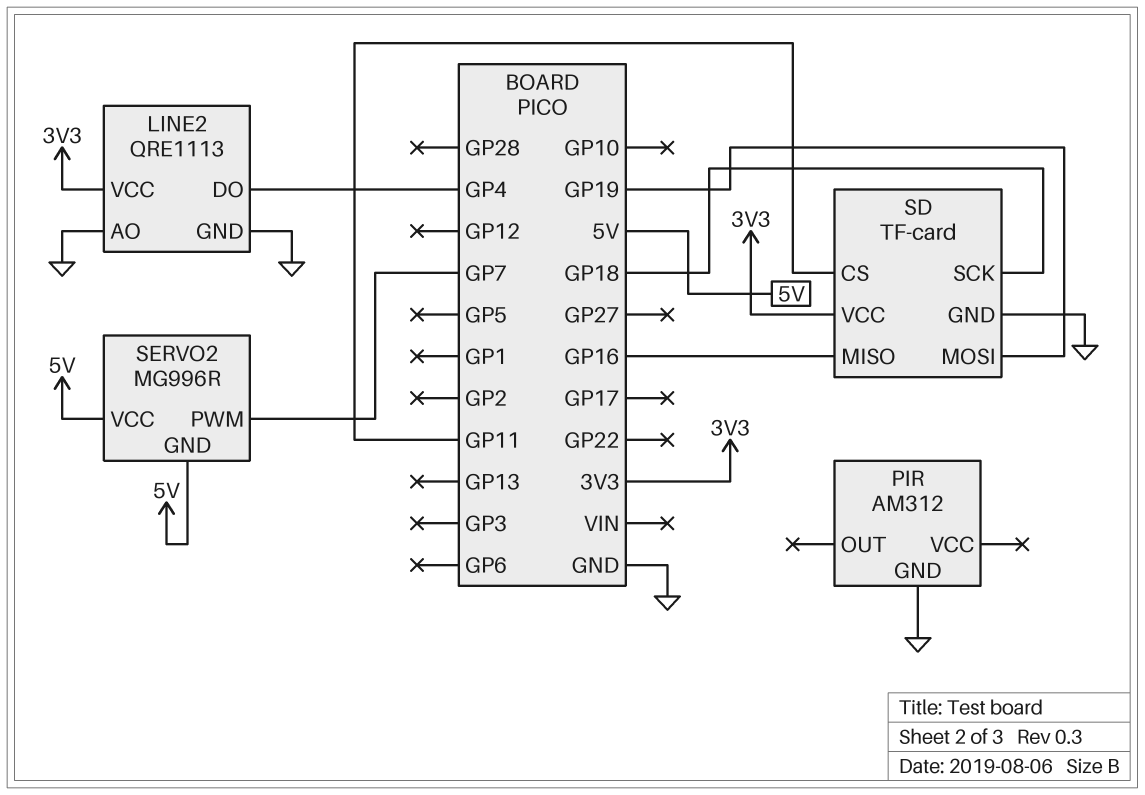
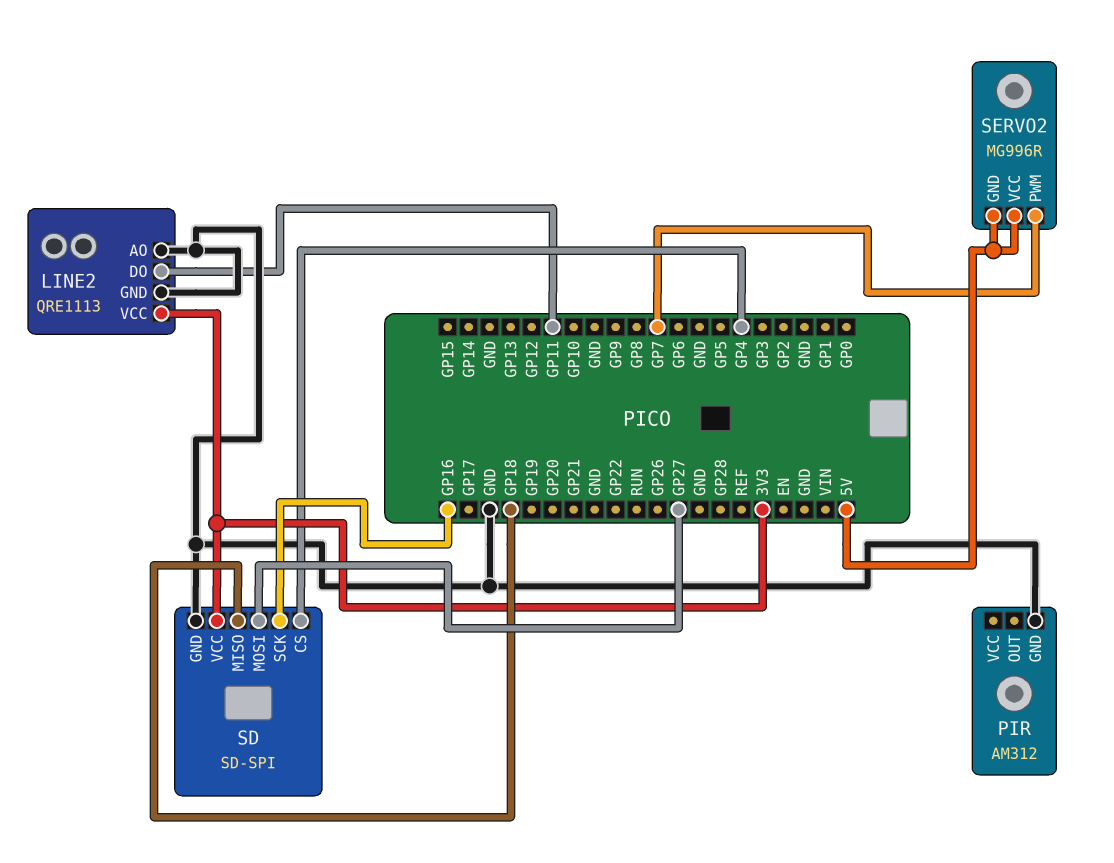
LINE2 pin DO: GP4 -> GP11
SD: TF-card -> SD-SPI
SD pin CS: GP11 -> GP4
SD pin MISO: GP16 -> GP18
SD pin MOSI: GP19 -> GP27
SD pin SCK: GP18 -> GP16

